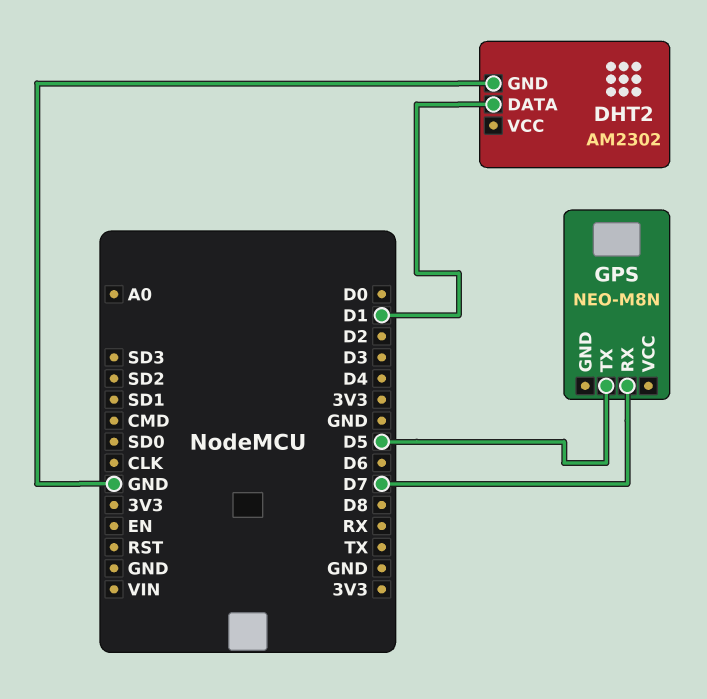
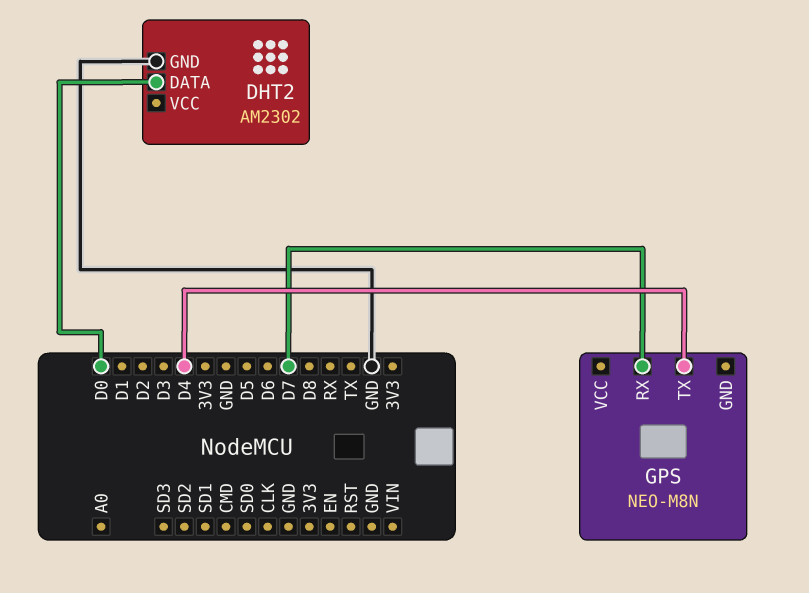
DHT2 pin DATA: D1 -> D0
GPS pin TX: D5 -> D4

